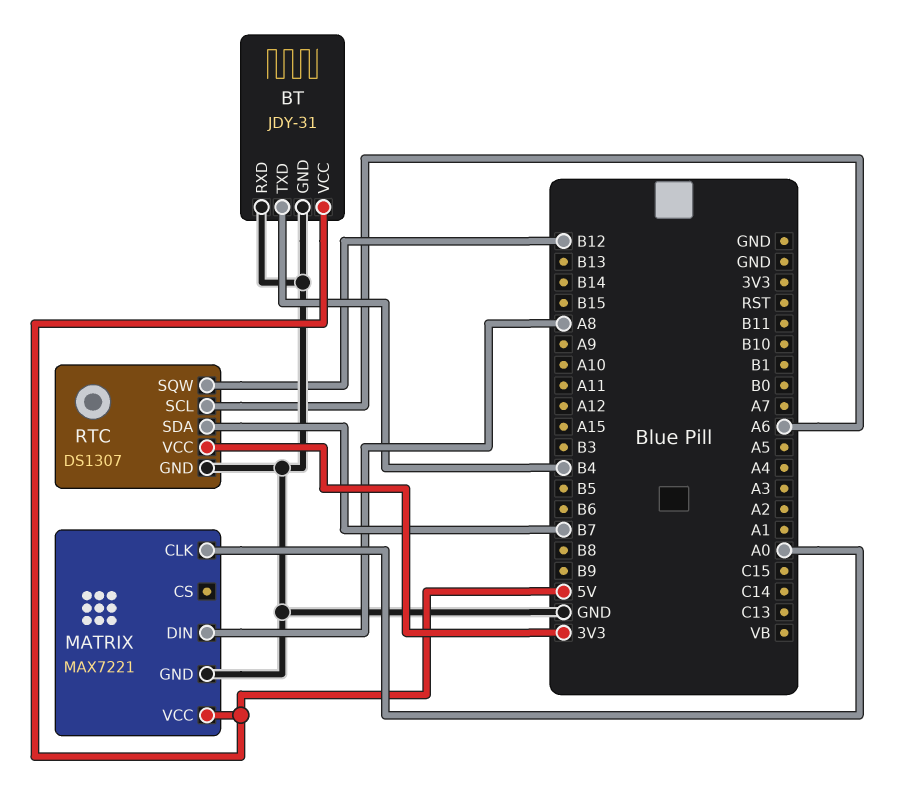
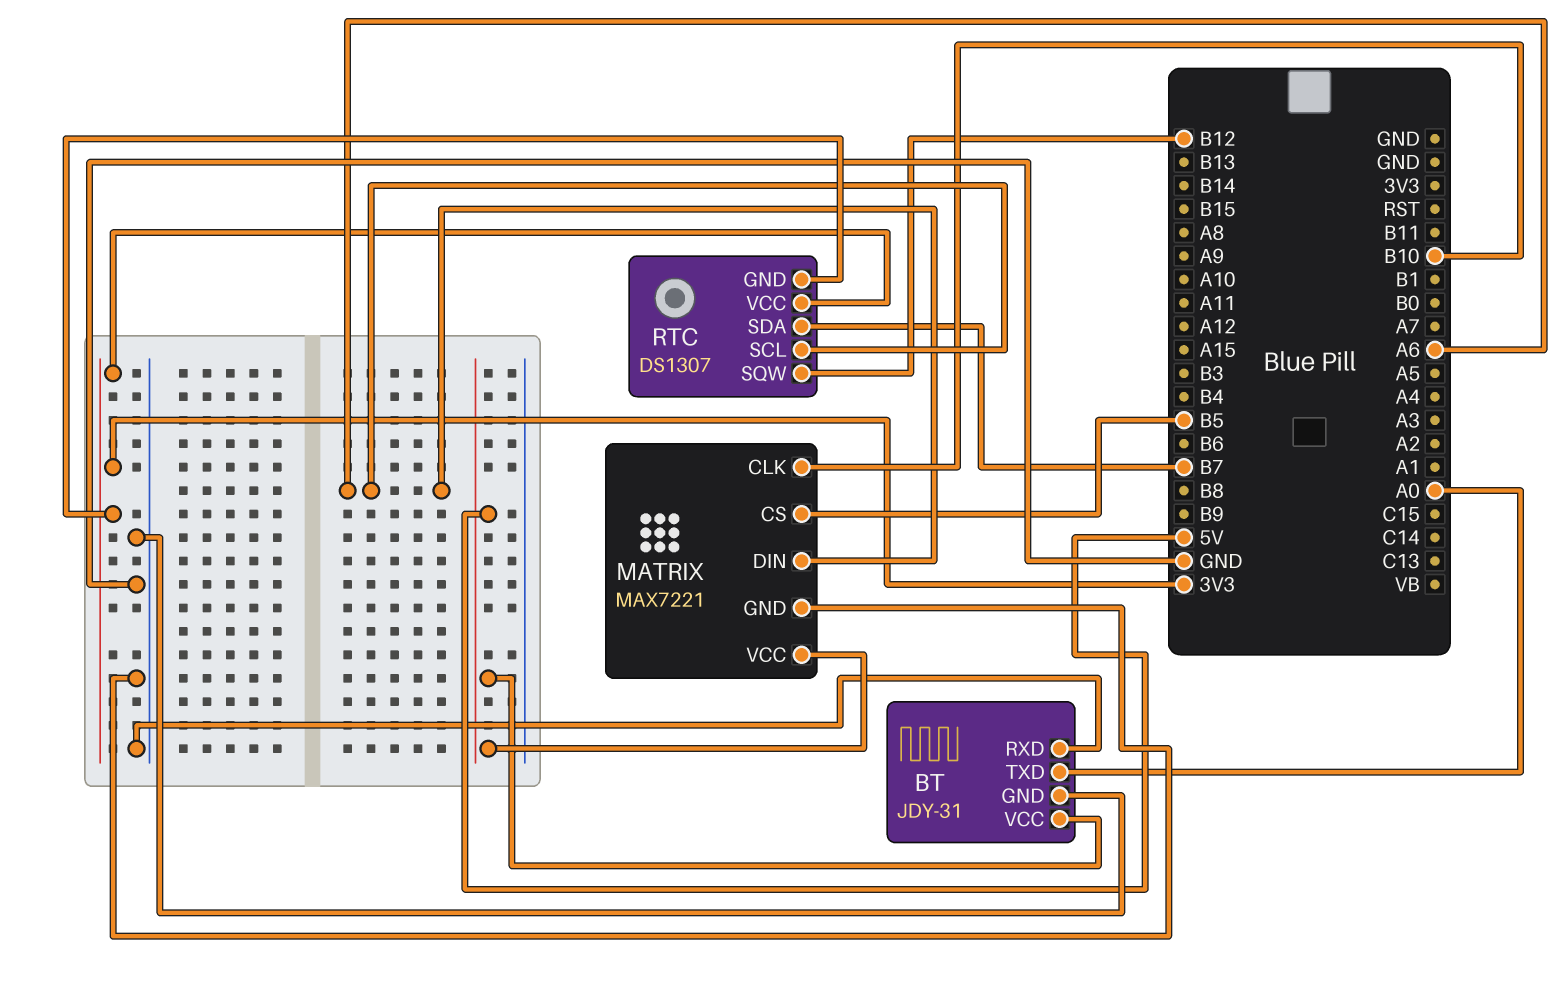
BT pin TXD: B4 -> A0
MATRIX pin CLK: A0 -> B10
MATRIX pin CS: none -> B5
MATRIX pin DIN: A8 -> A6
RTC pin GND: GND -> 3V3

